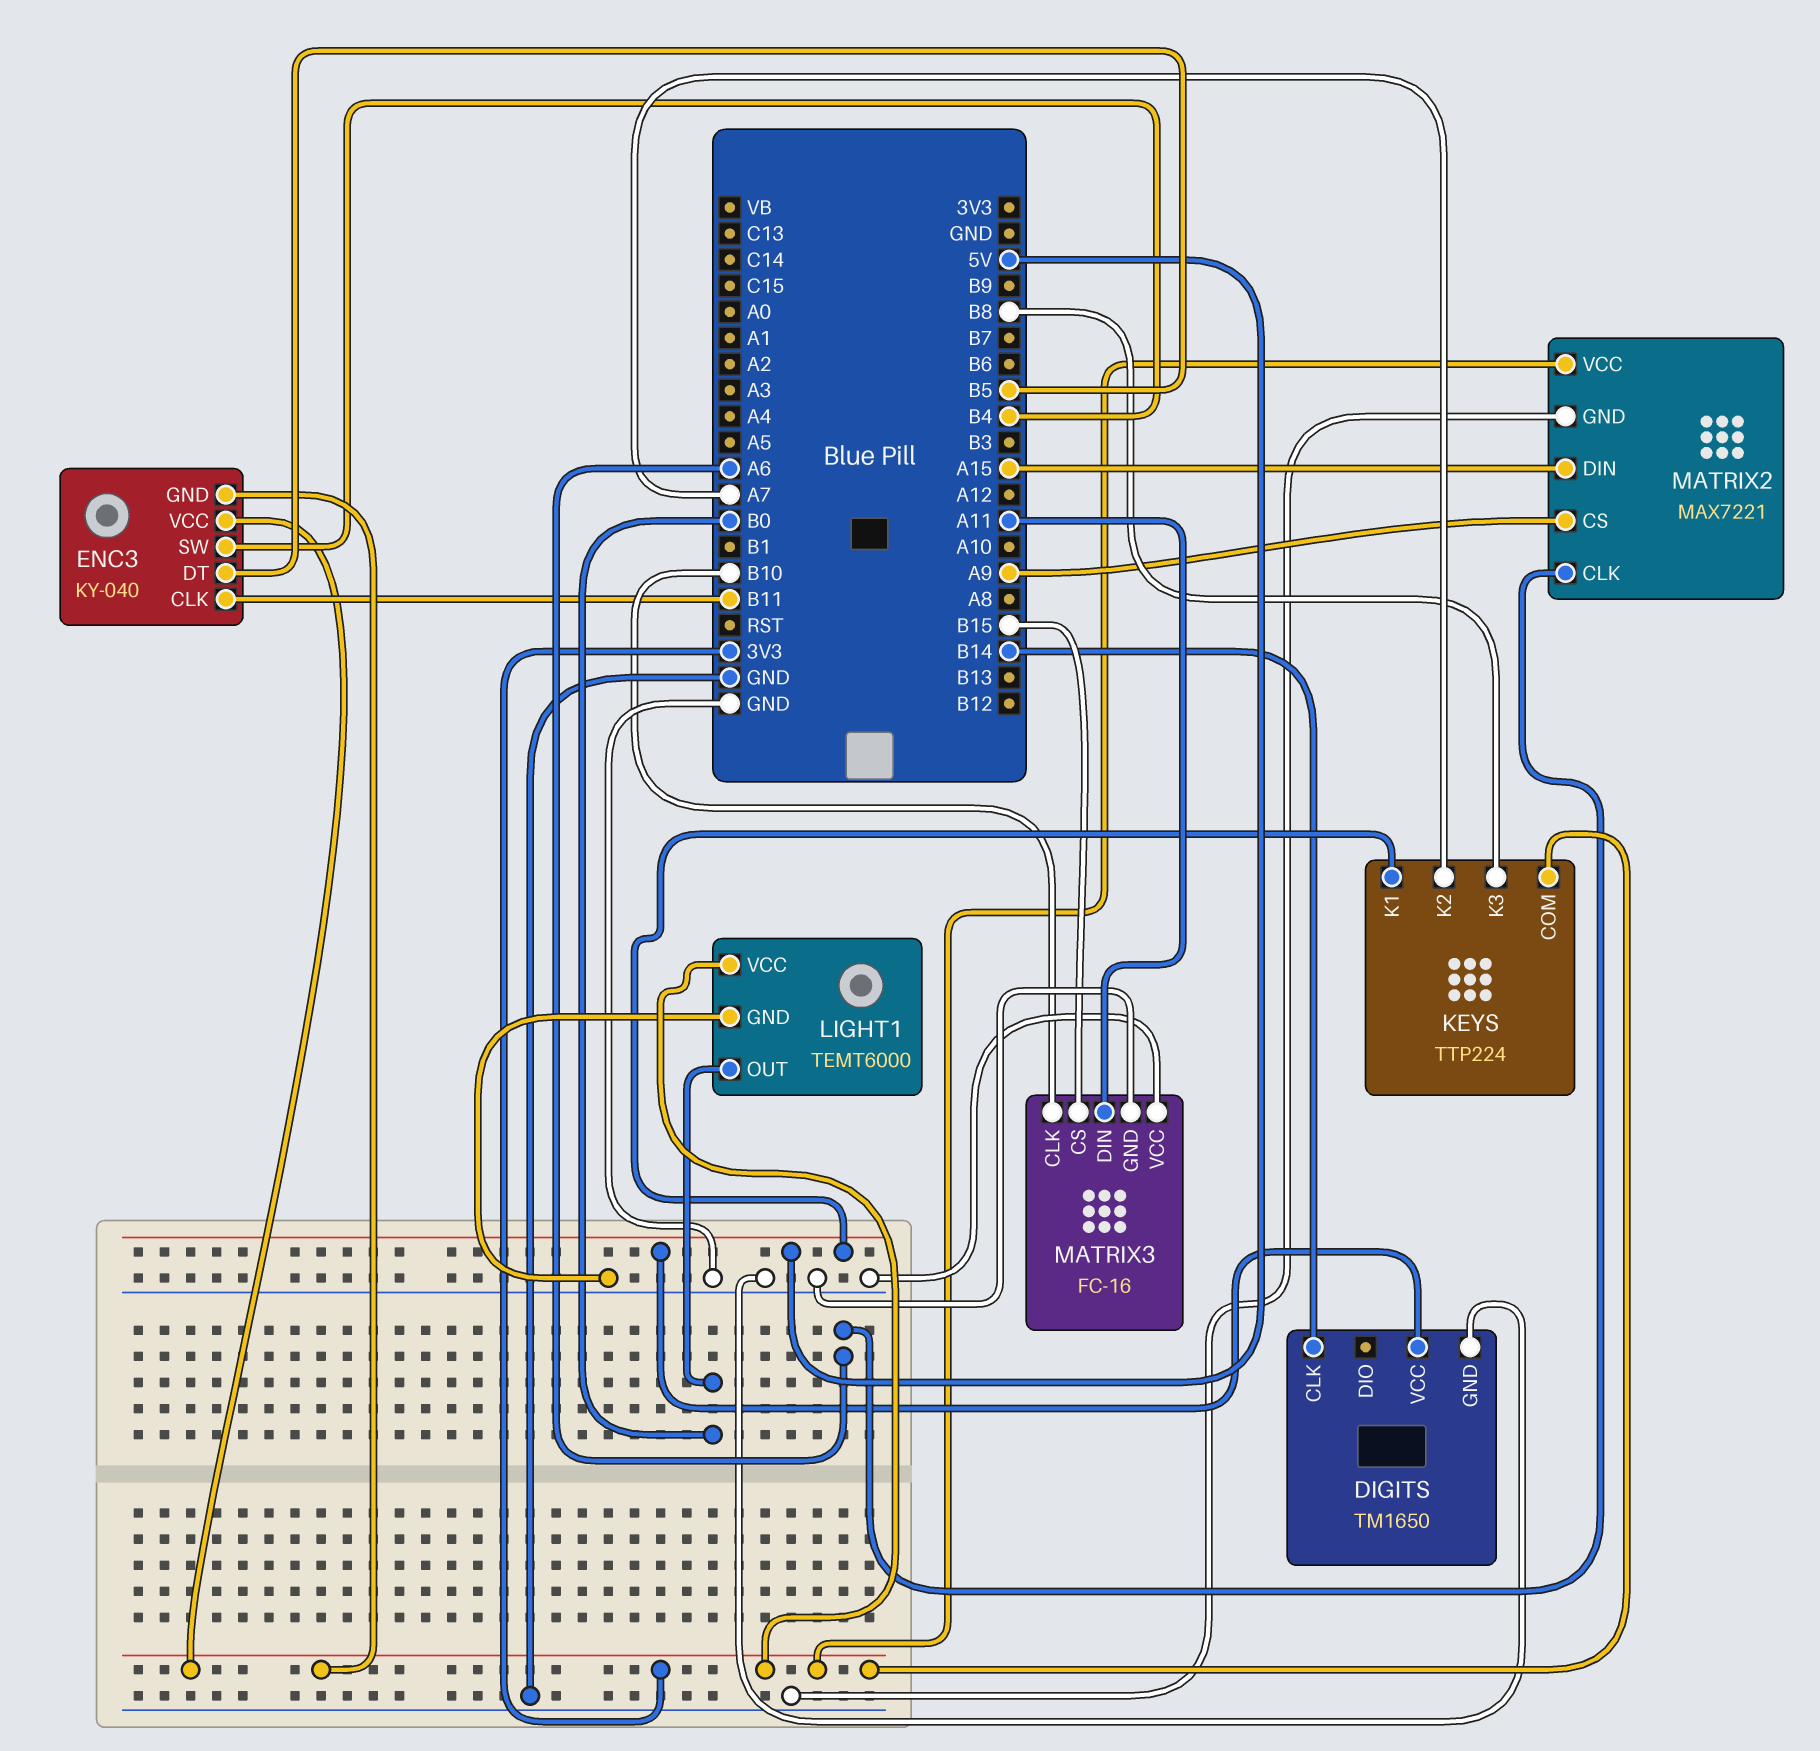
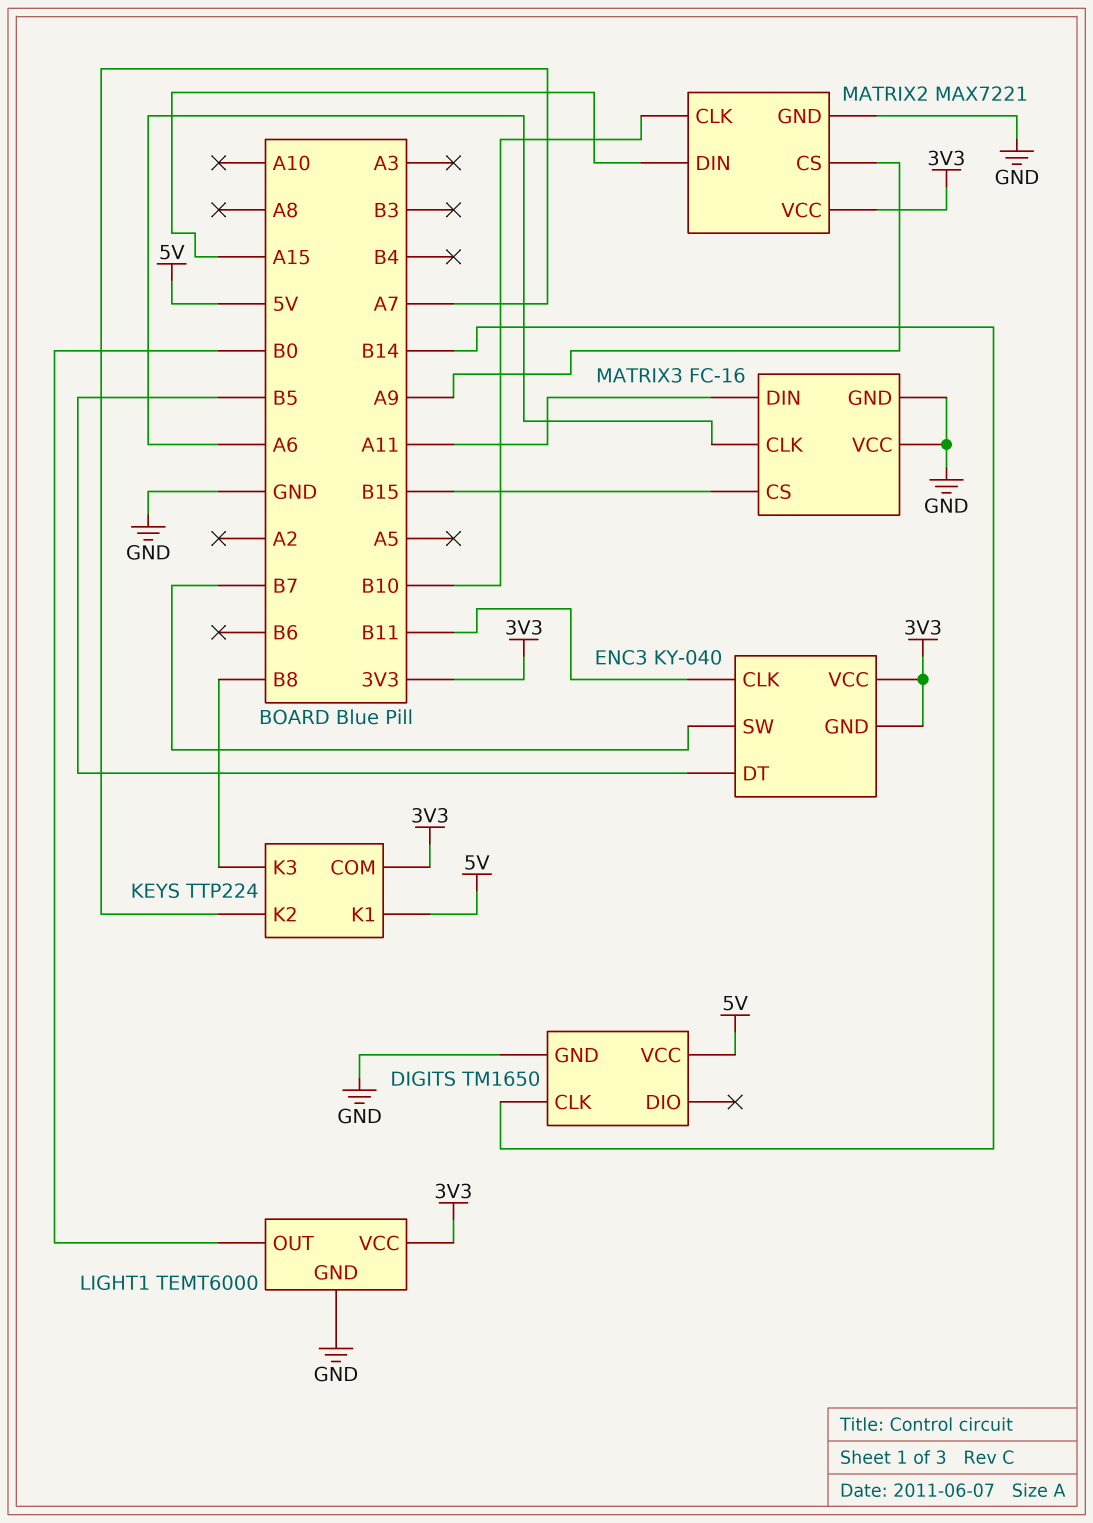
ENC3 pin SW: B4 -> B7
MATRIX2 pin CLK: A6 -> B10
MATRIX3 pin CLK: B10 -> A6

